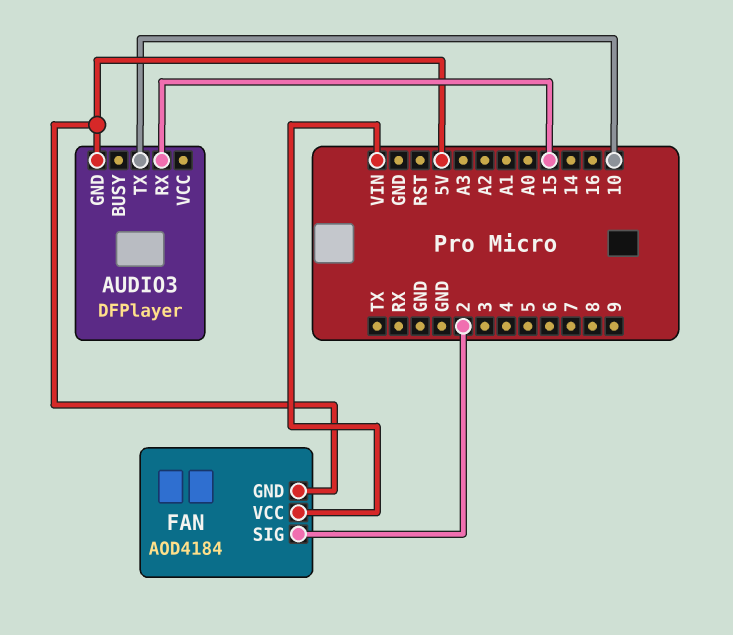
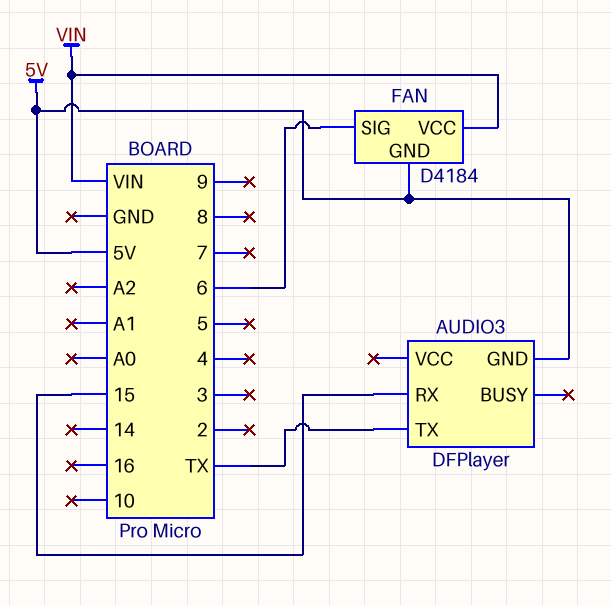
AUDIO3 pin TX: 10 -> TX
FAN: AOD4184 -> D4184
FAN pin SIG: 2 -> 6

